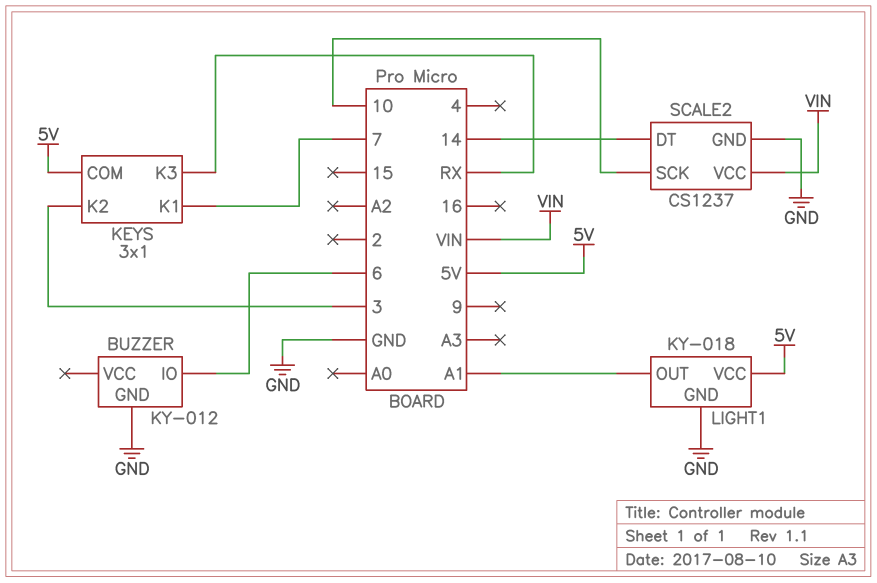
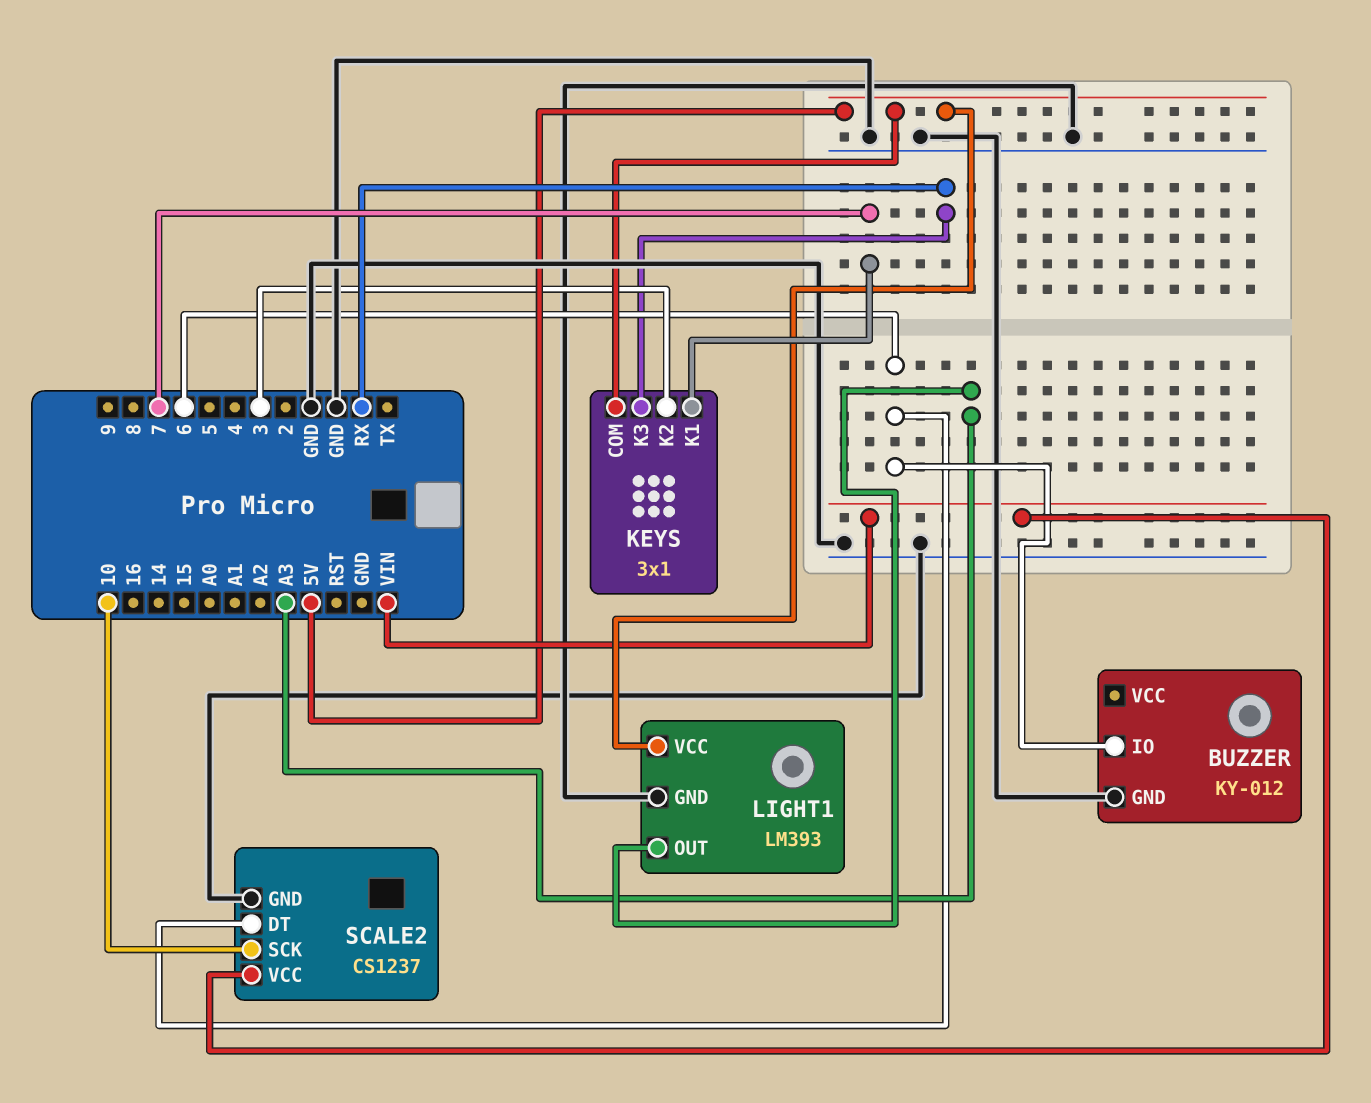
LIGHT1: KY-018 -> LM393
LIGHT1 pin OUT: A1 -> A3
SCALE2 pin DT: 14 -> 6

